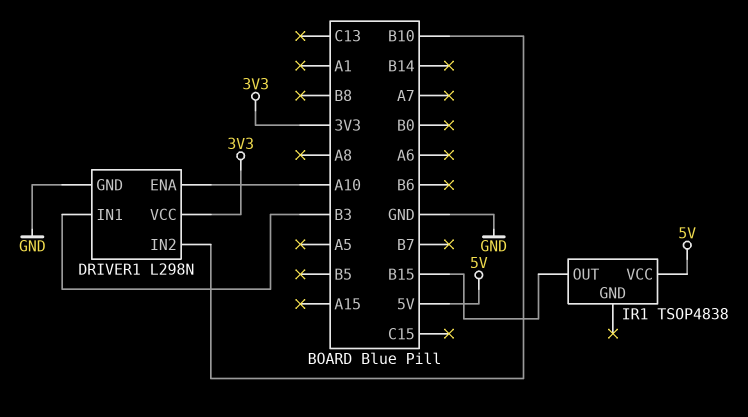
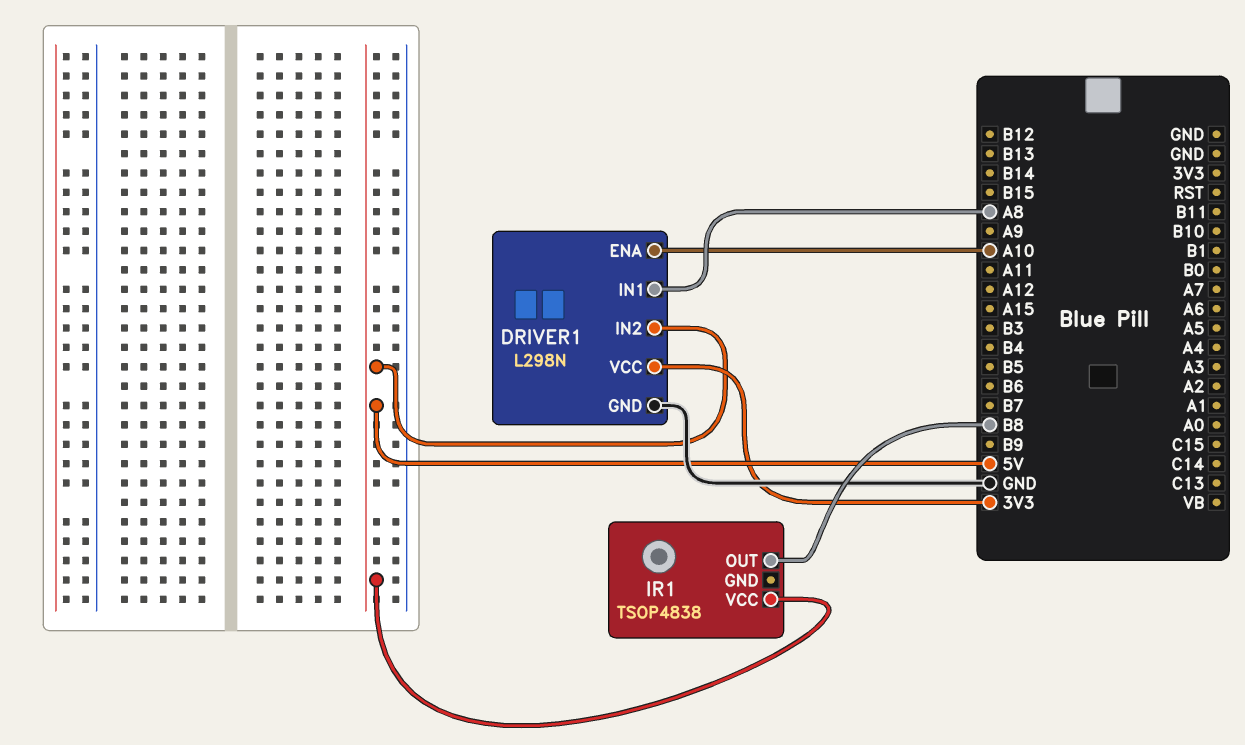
DRIVER1 pin IN1: B3 -> A8
DRIVER1 pin IN2: B10 -> 5V
IR1 pin OUT: B15 -> B8

